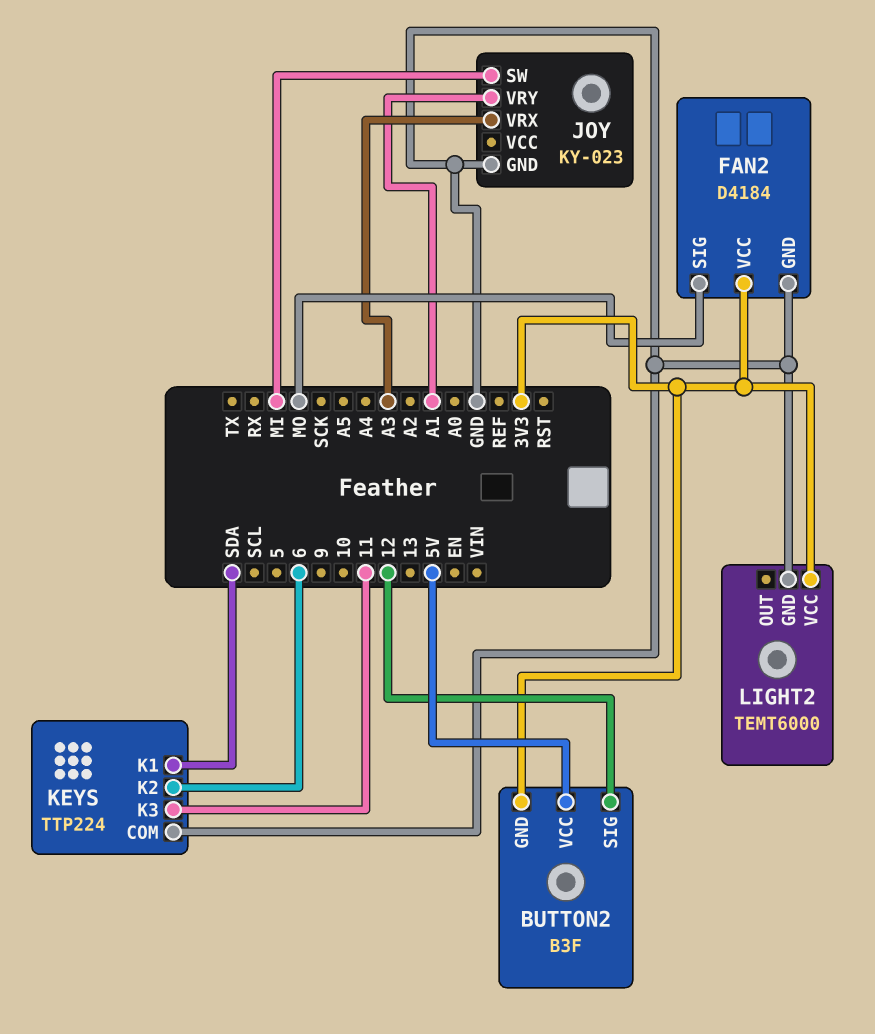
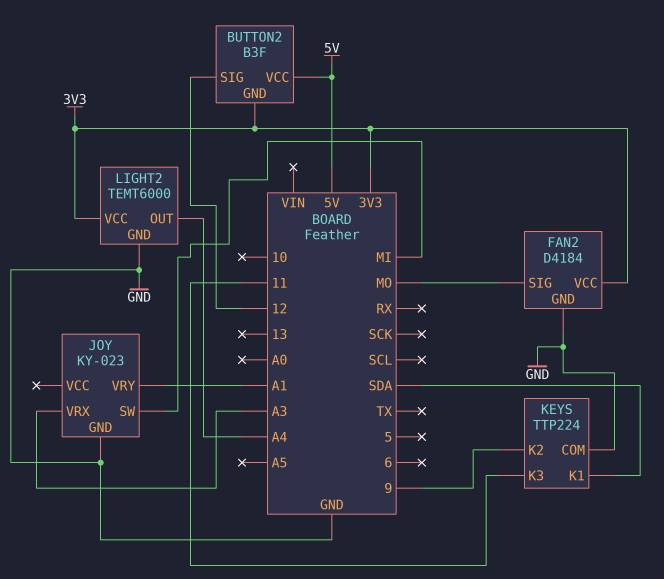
KEYS pin K2: 6 -> 9
LIGHT2 pin OUT: none -> A4

